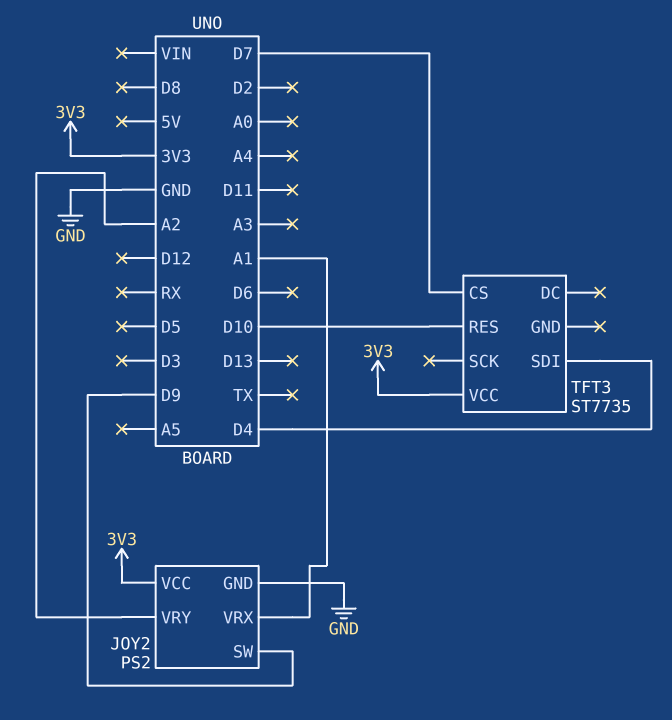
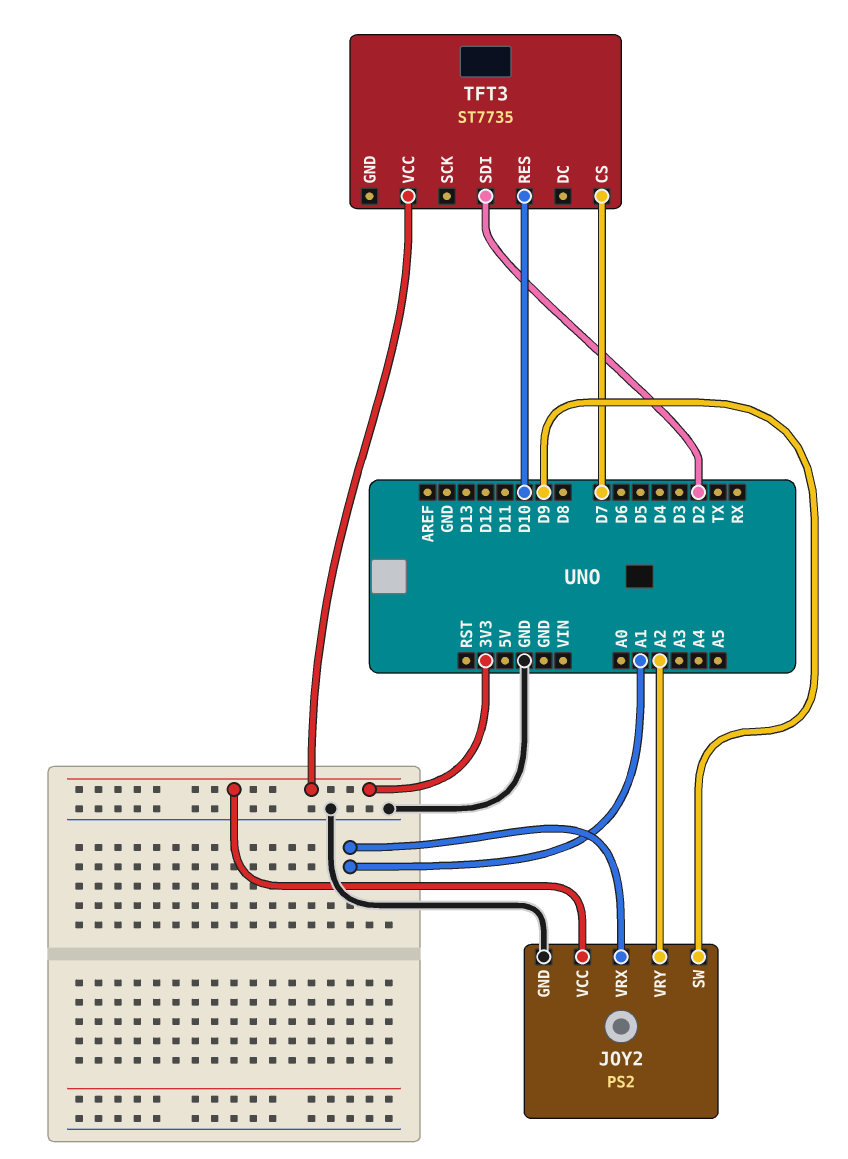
TFT3 pin SDI: D4 -> D2

